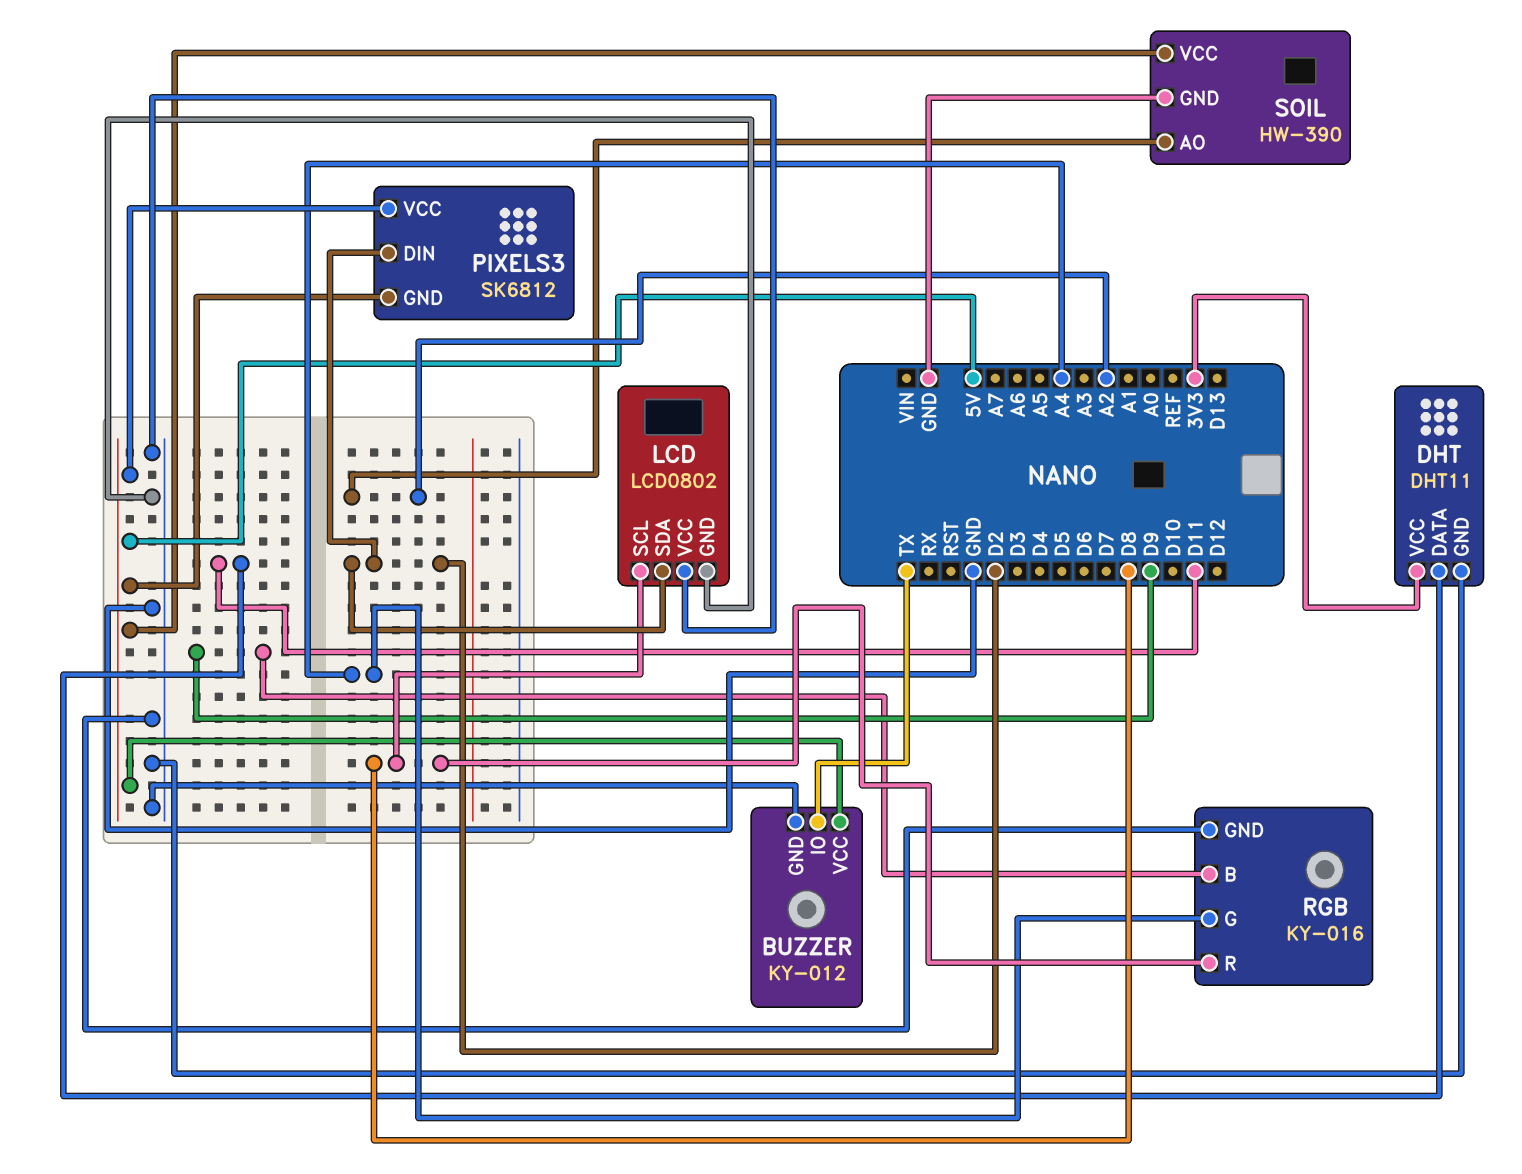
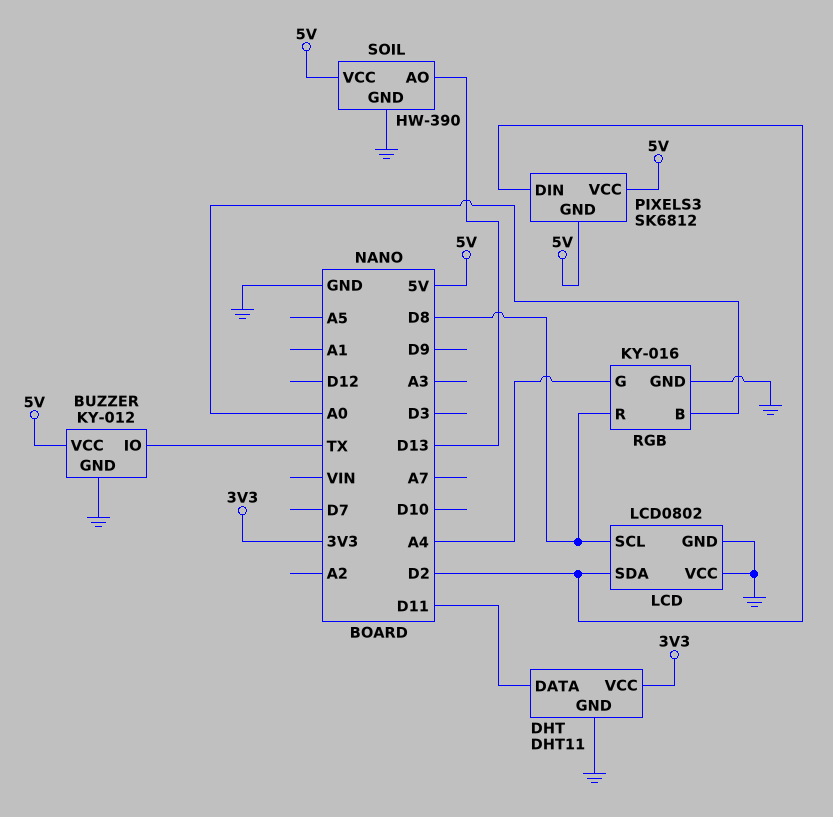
RGB pin B: D9 -> A0
SOIL pin AO: A2 -> D13

